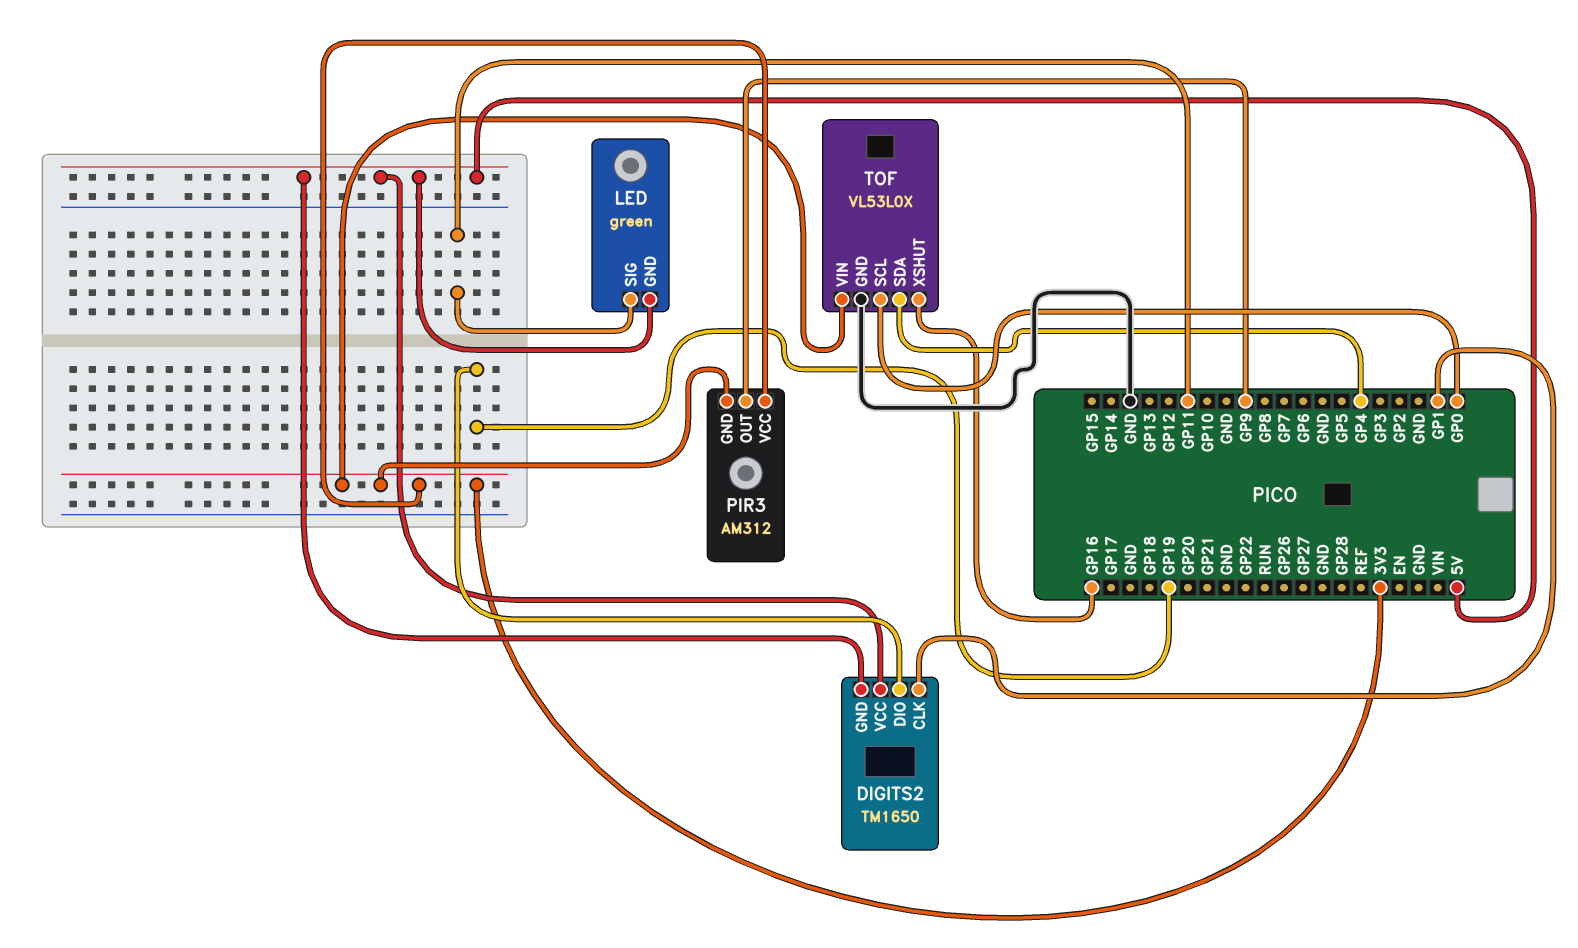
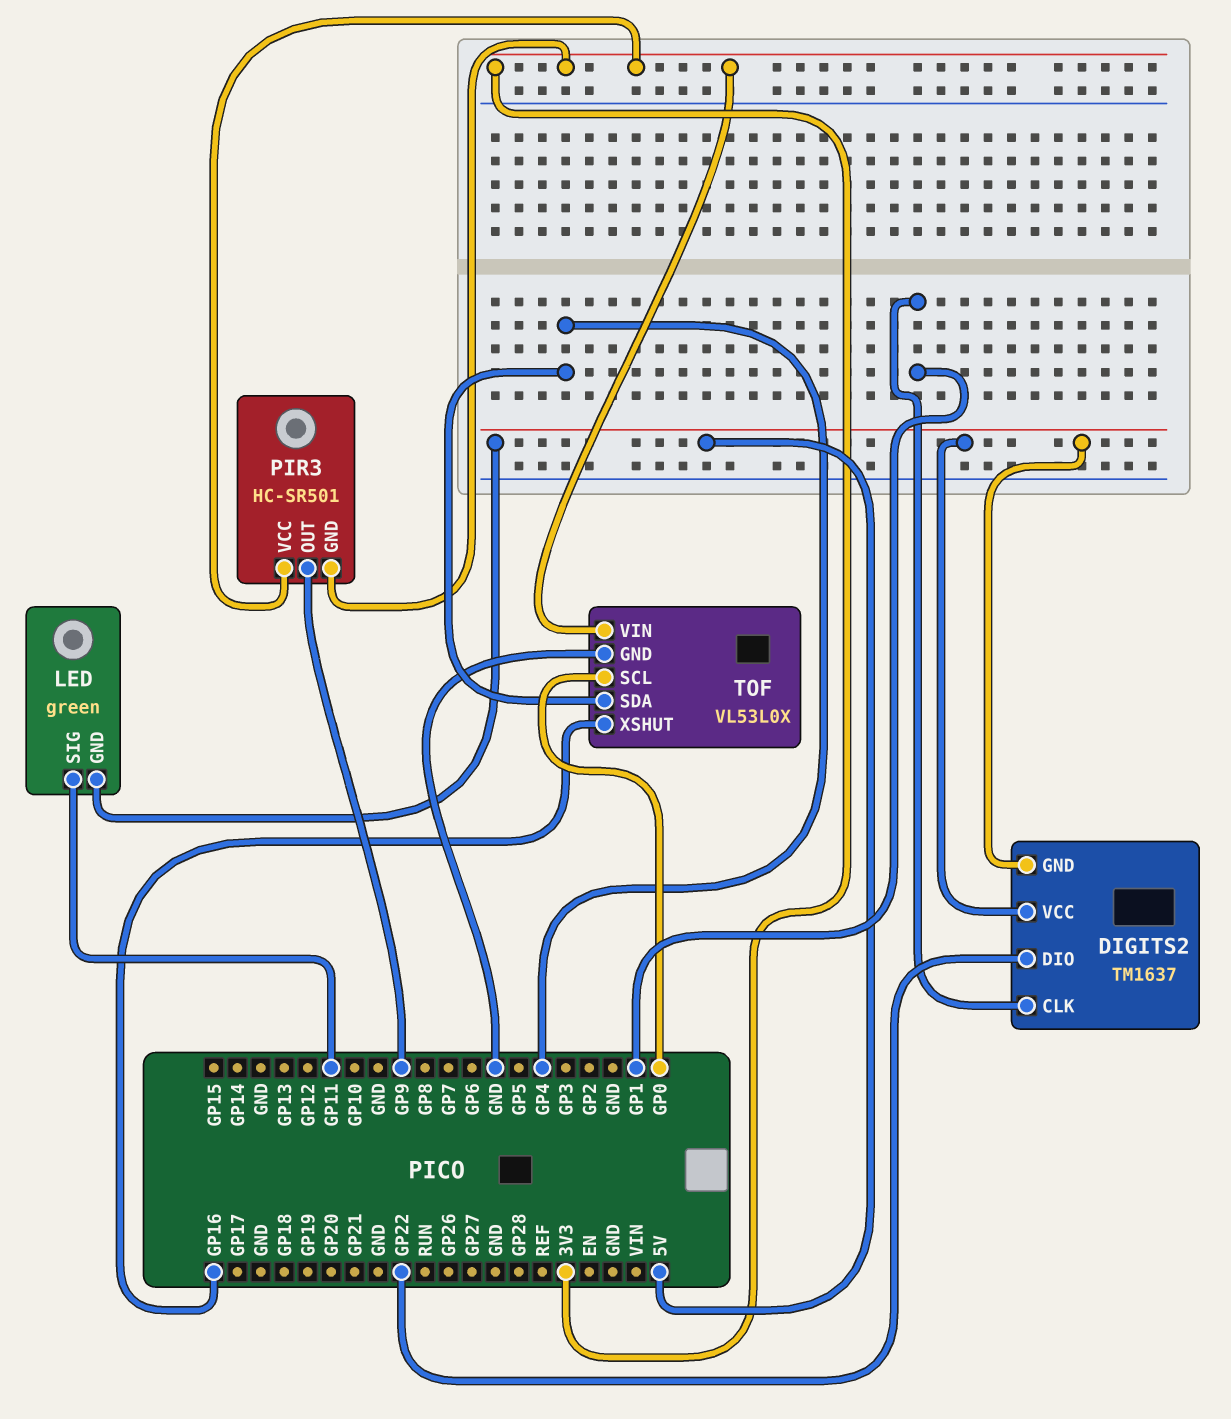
DIGITS2: TM1650 -> TM1637
DIGITS2 pin DIO: GP19 -> GP22
PIR3: AM312 -> HC-SR501

